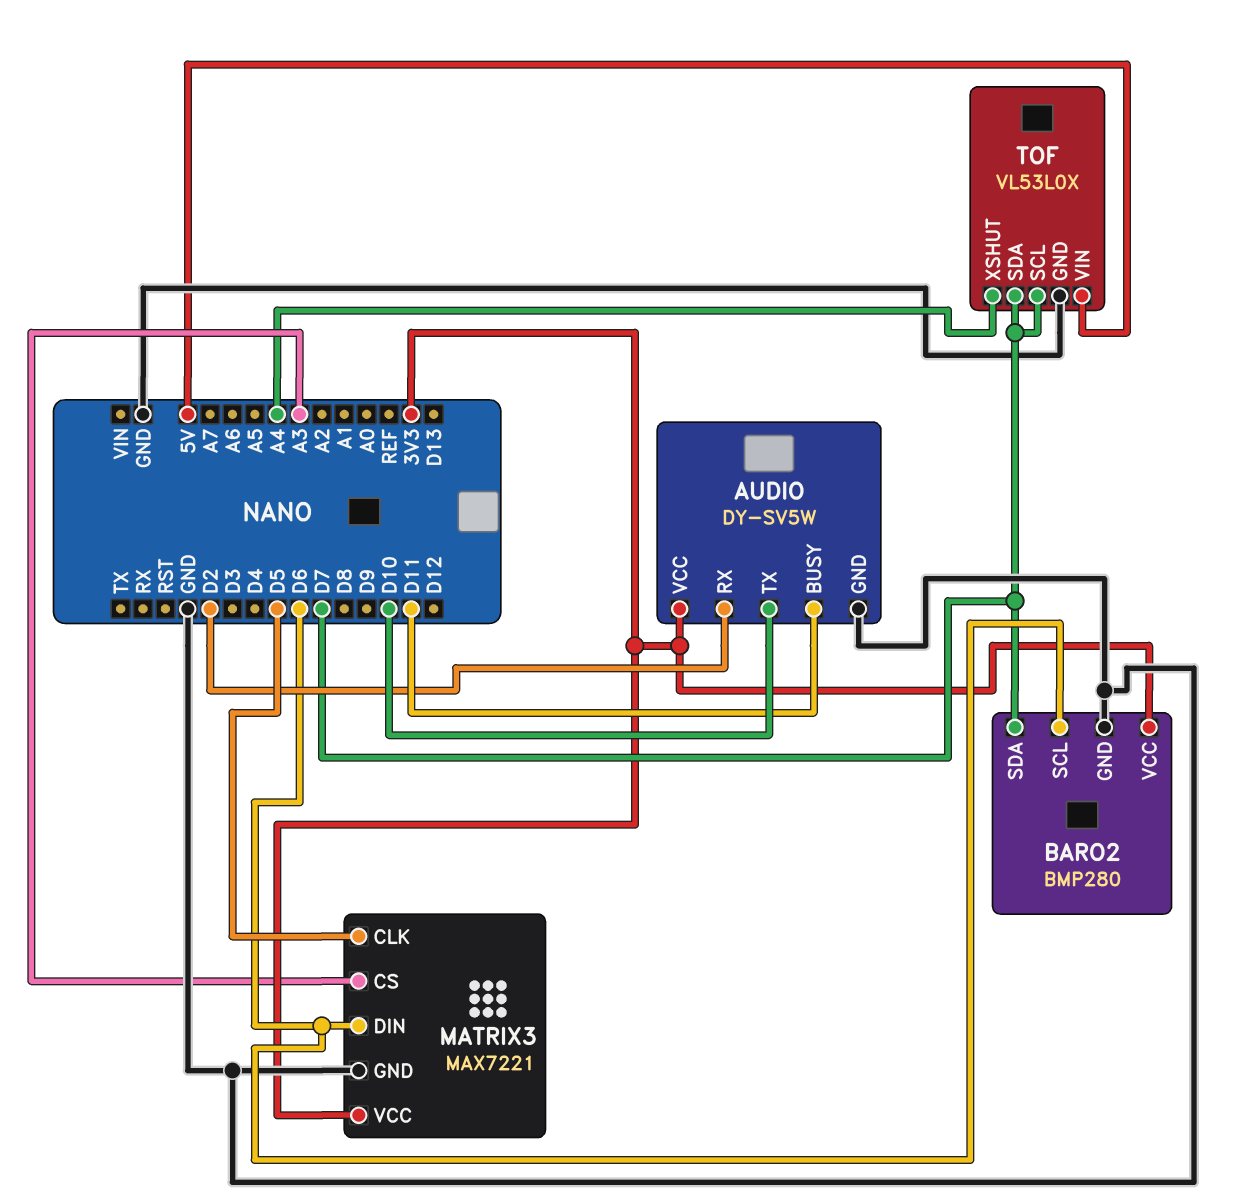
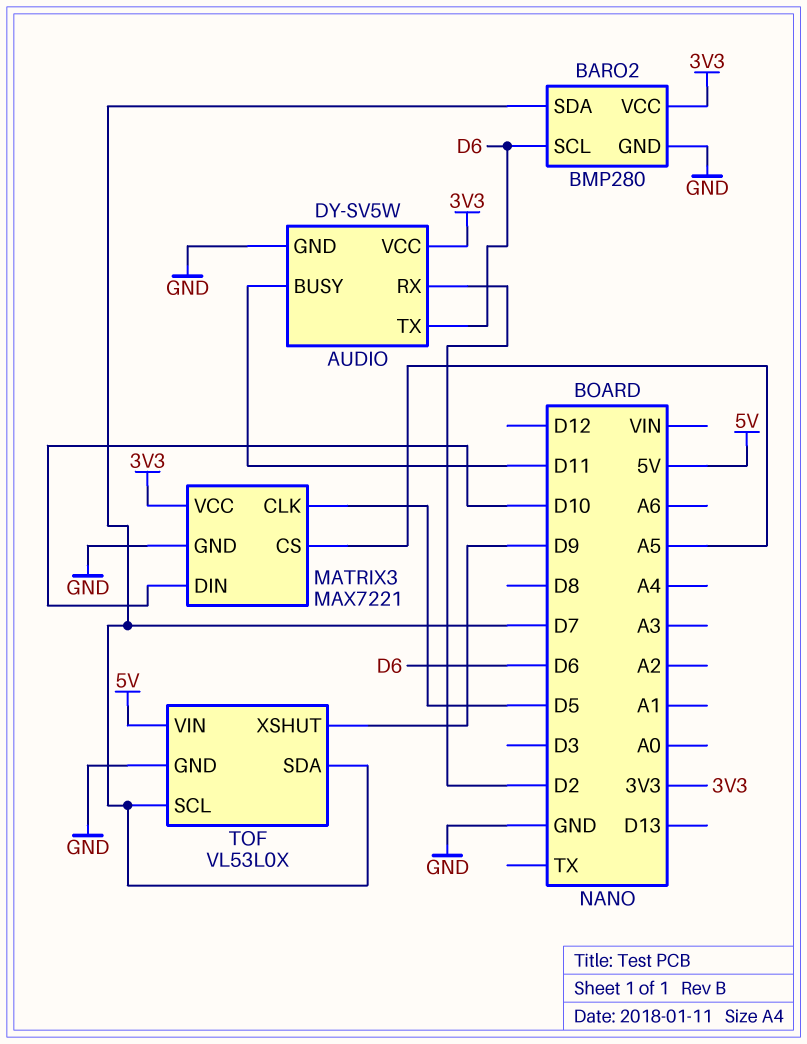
AUDIO pin TX: D10 -> D6
MATRIX3 pin CS: A3 -> A5
MATRIX3 pin DIN: D6 -> D10
TOF pin XSHUT: A4 -> D9

